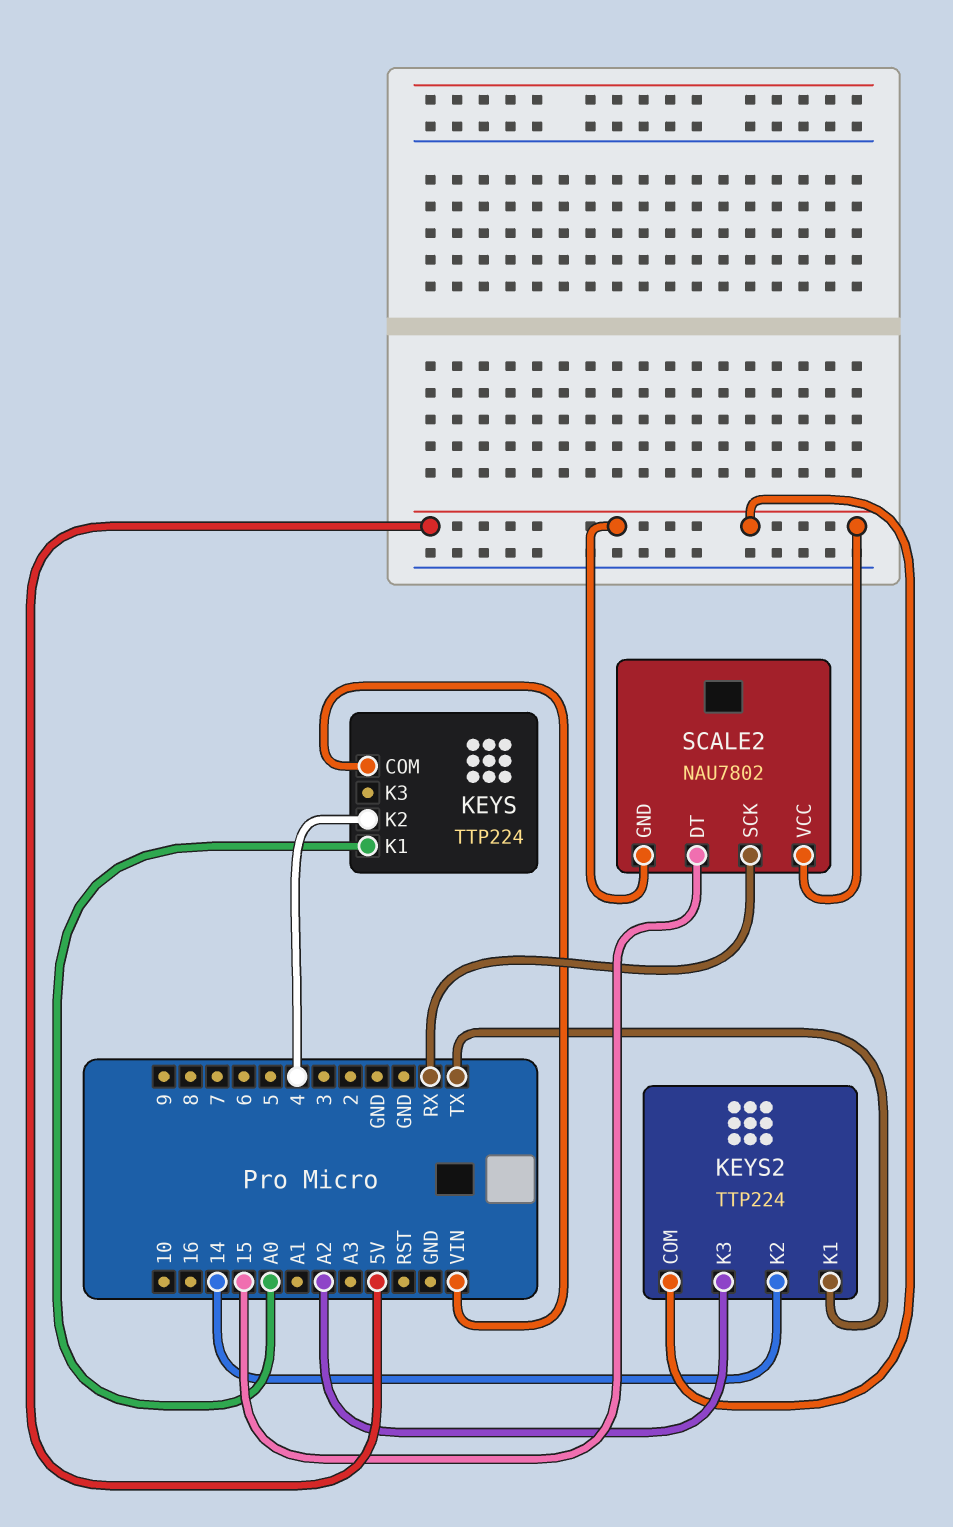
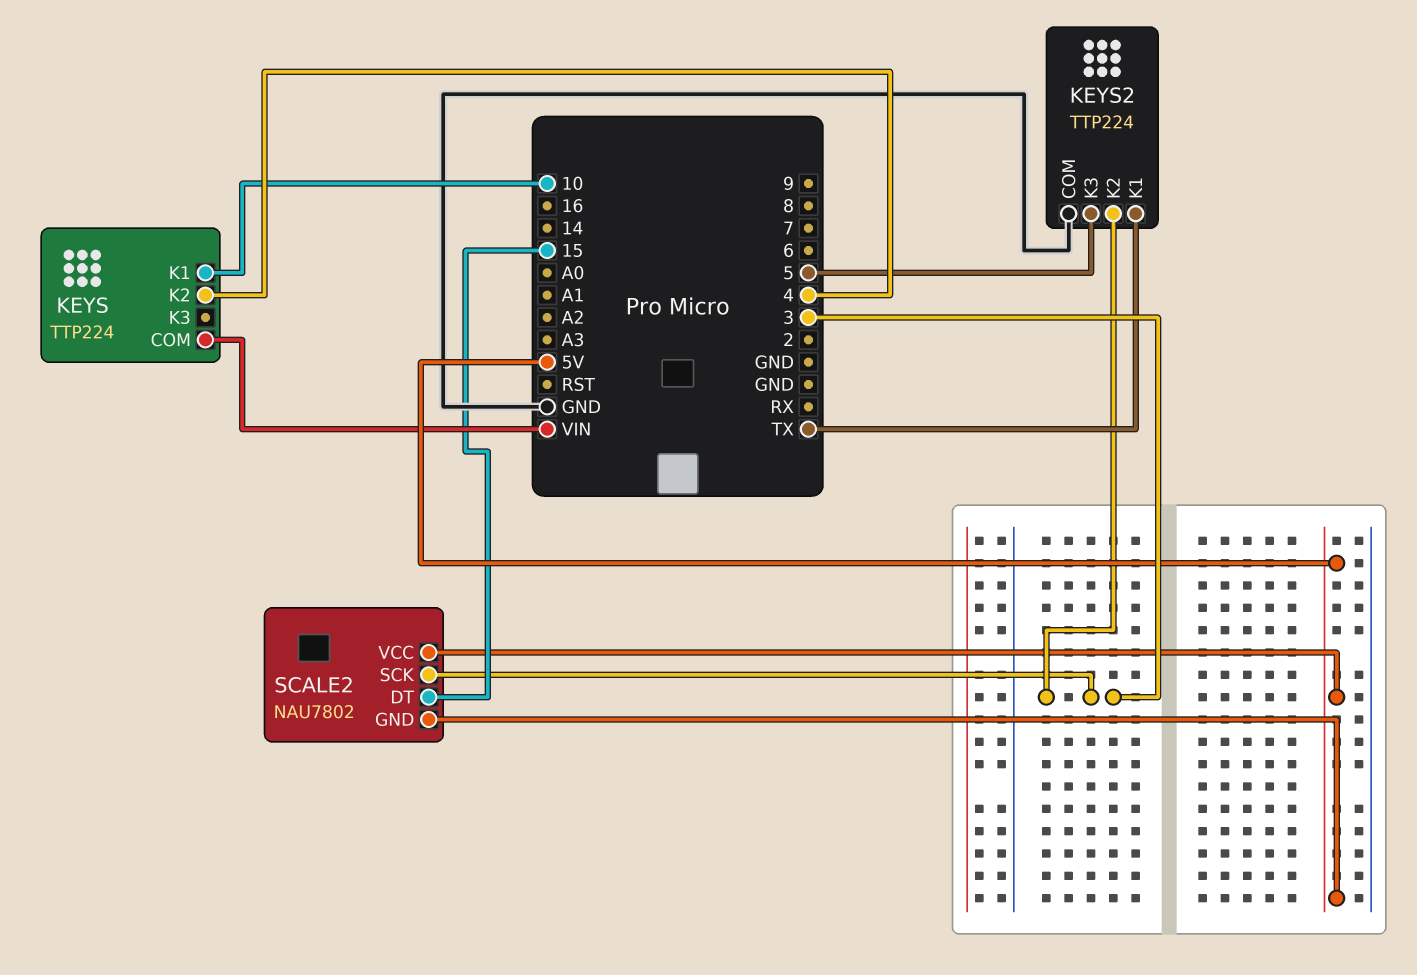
KEYS pin K1: A0 -> 10
KEYS2 pin COM: 5V -> GND
KEYS2 pin K2: 14 -> 3
KEYS2 pin K3: A2 -> 5
SCALE2 pin SCK: RX -> 3

